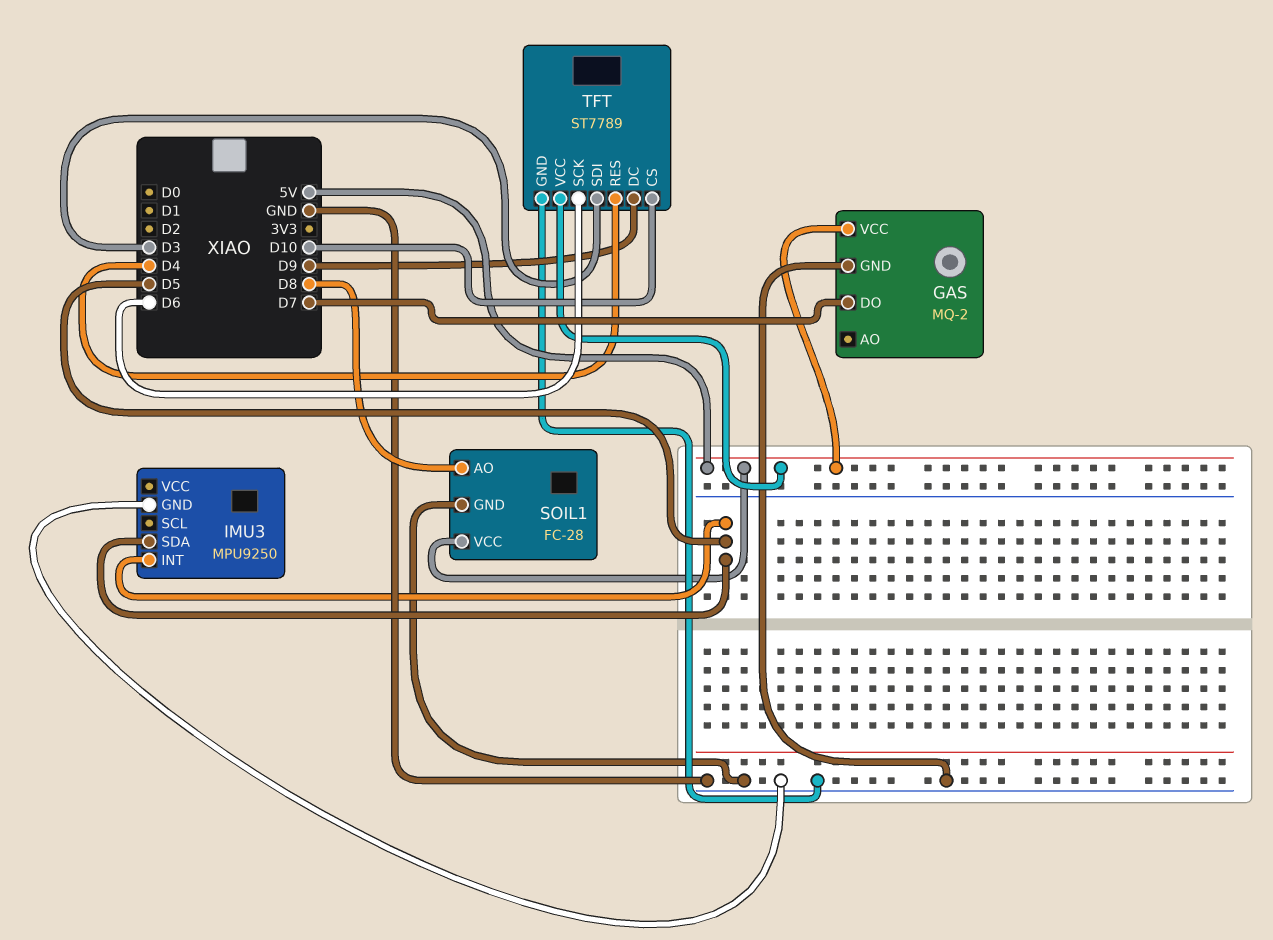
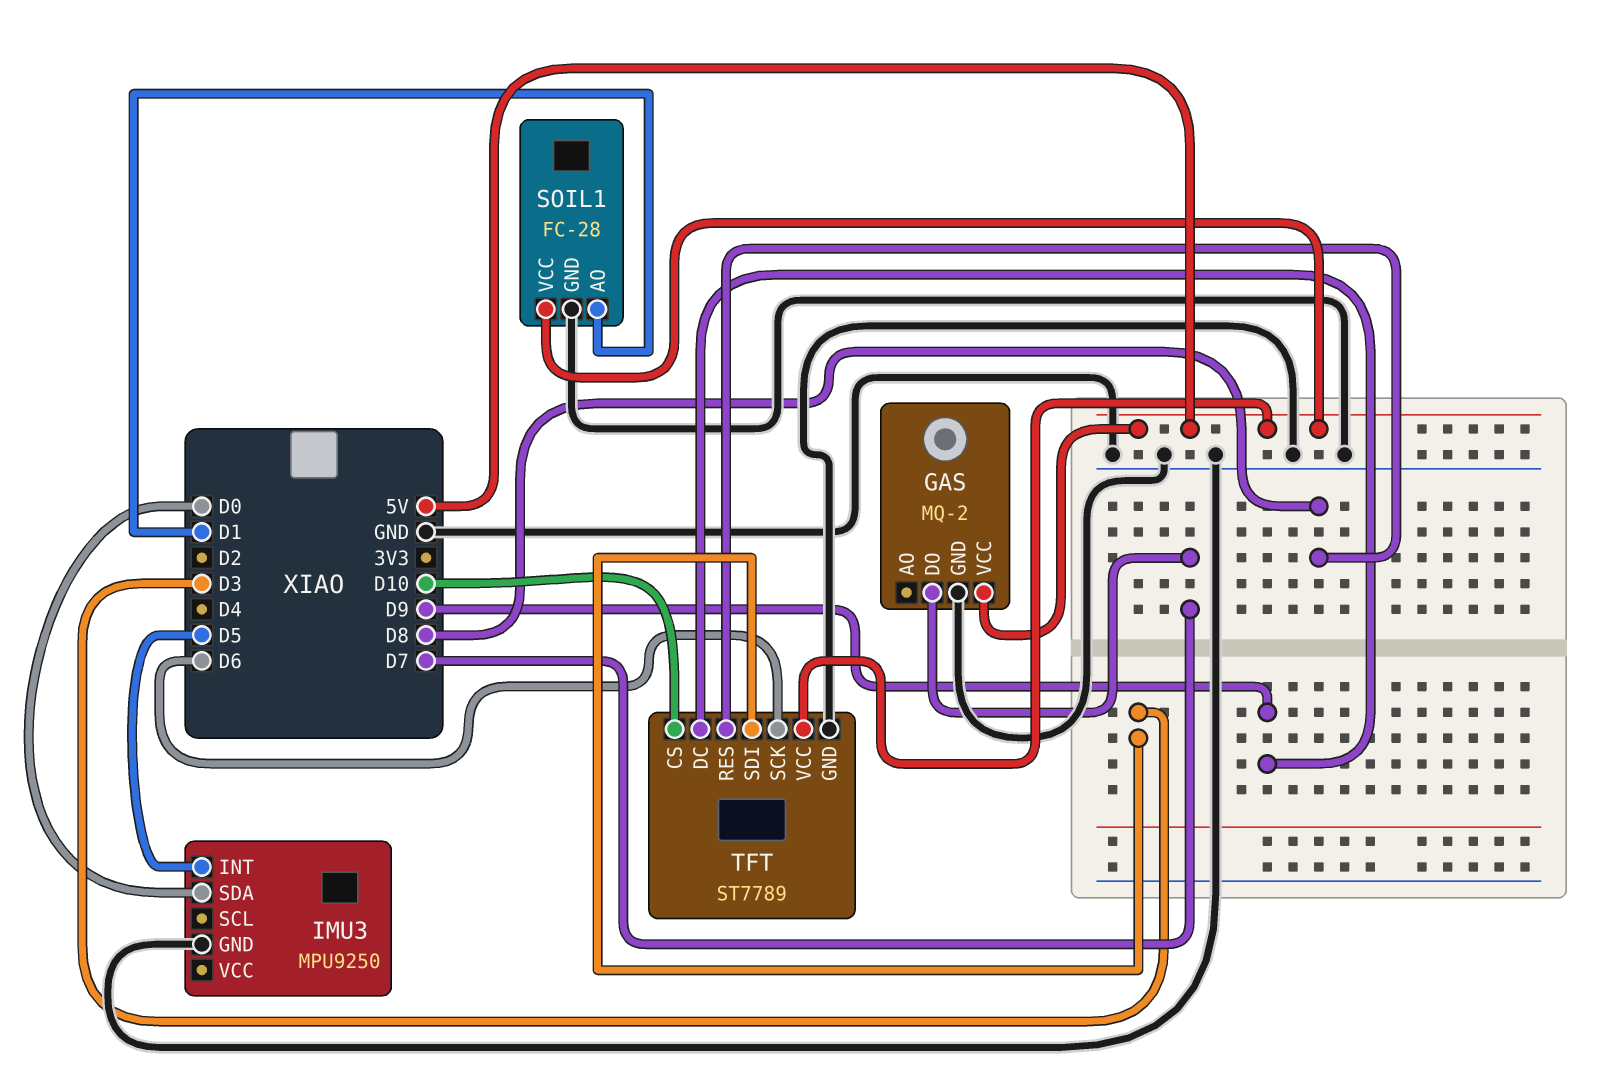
IMU3 pin SDA: D5 -> D0
SOIL1 pin AO: D8 -> D1
TFT pin RES: D4 -> D8

